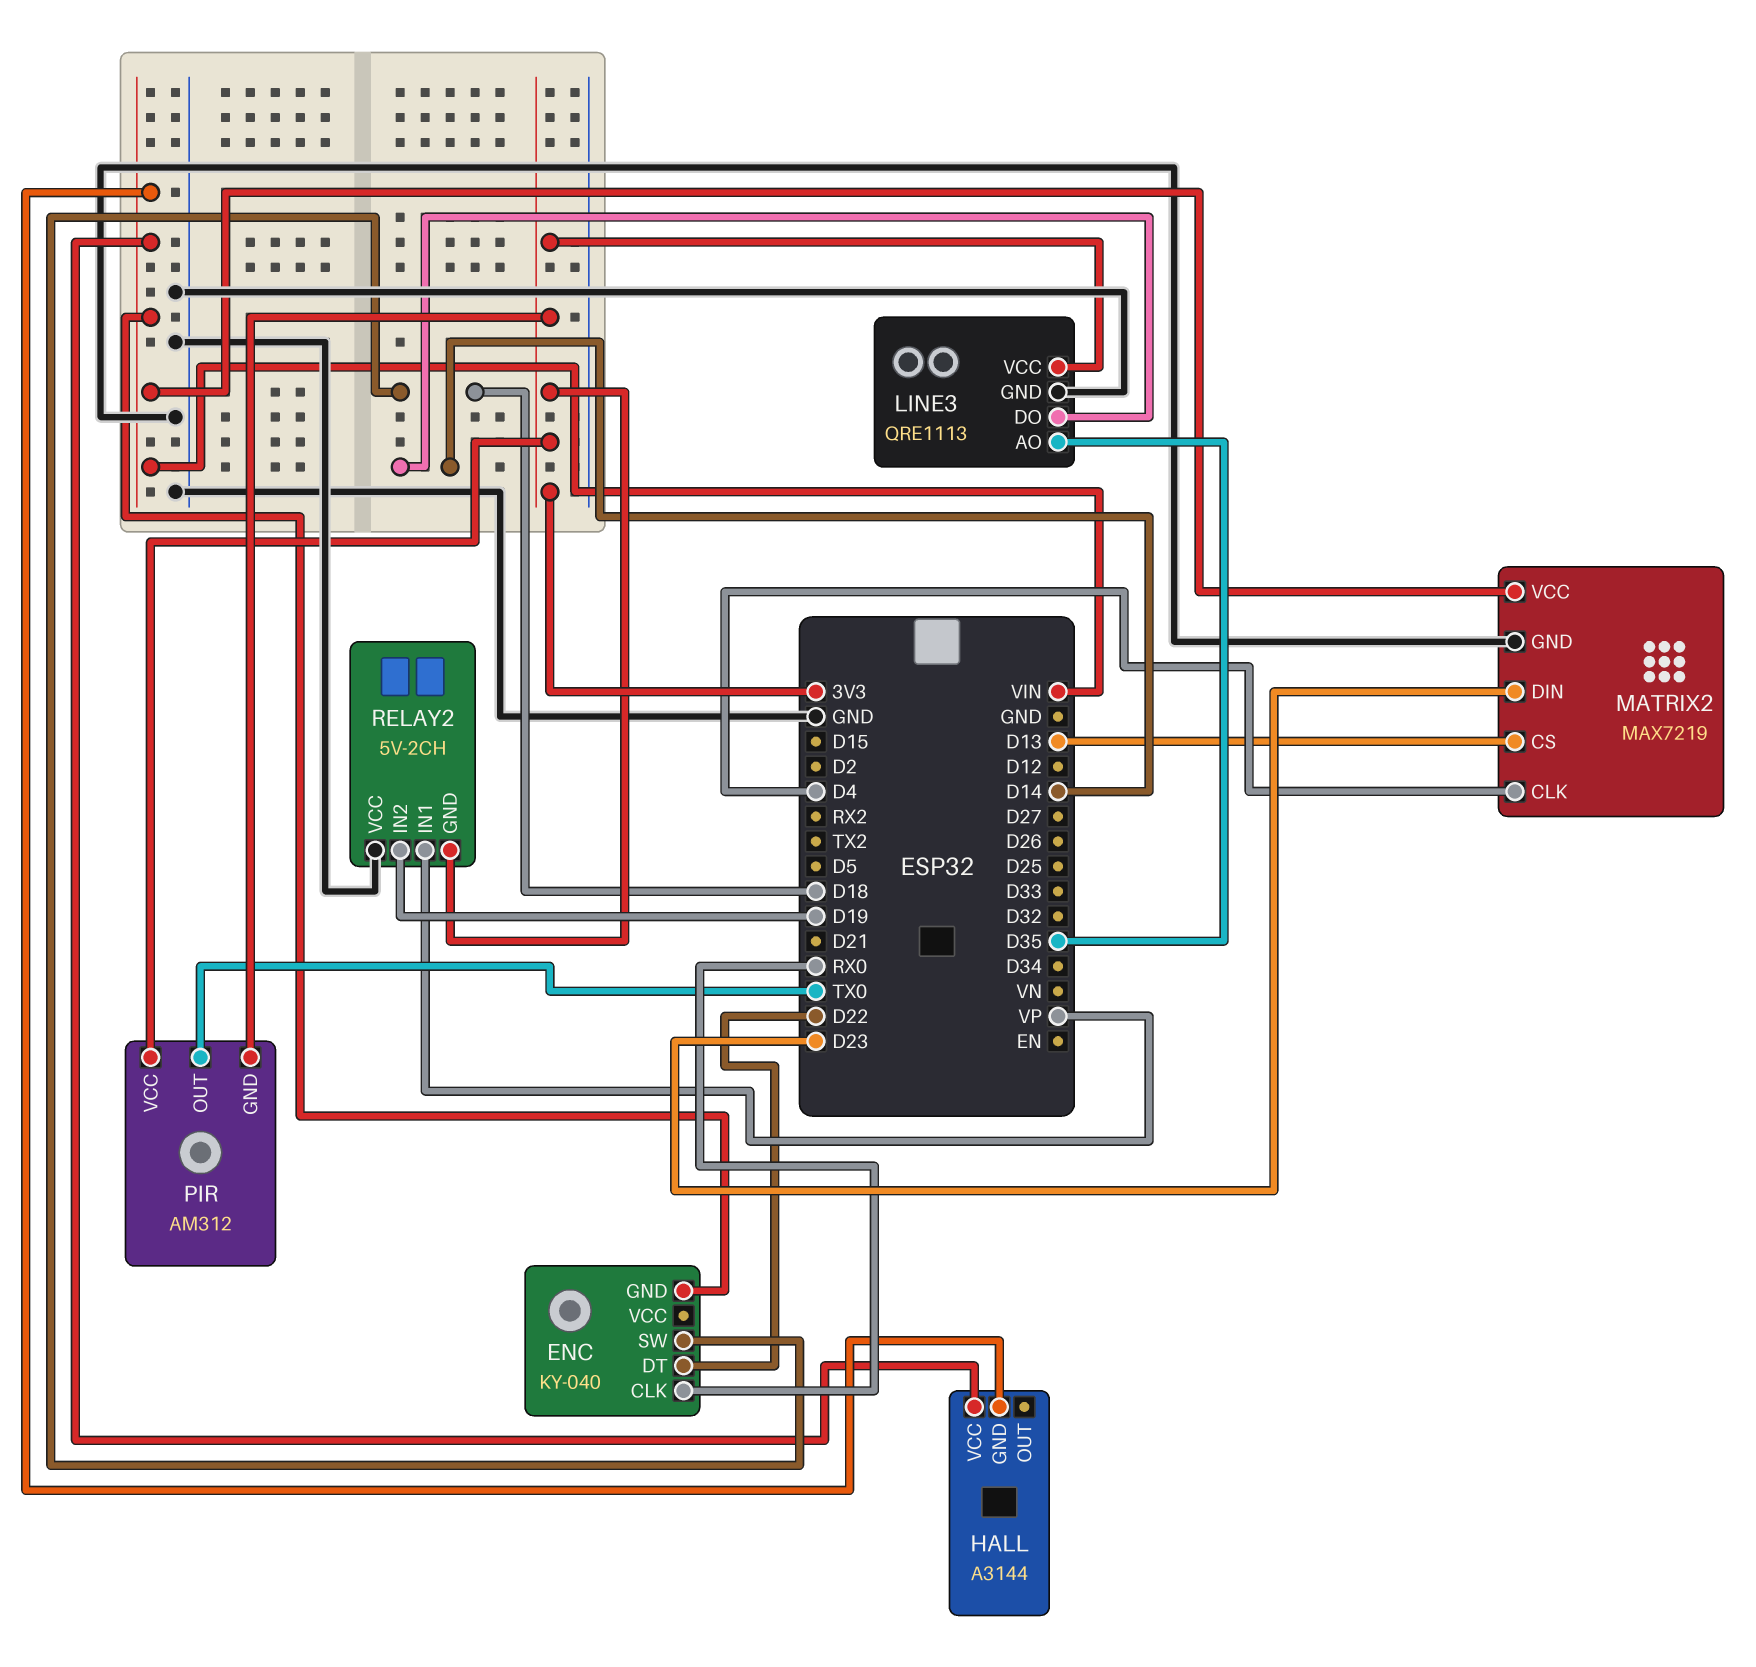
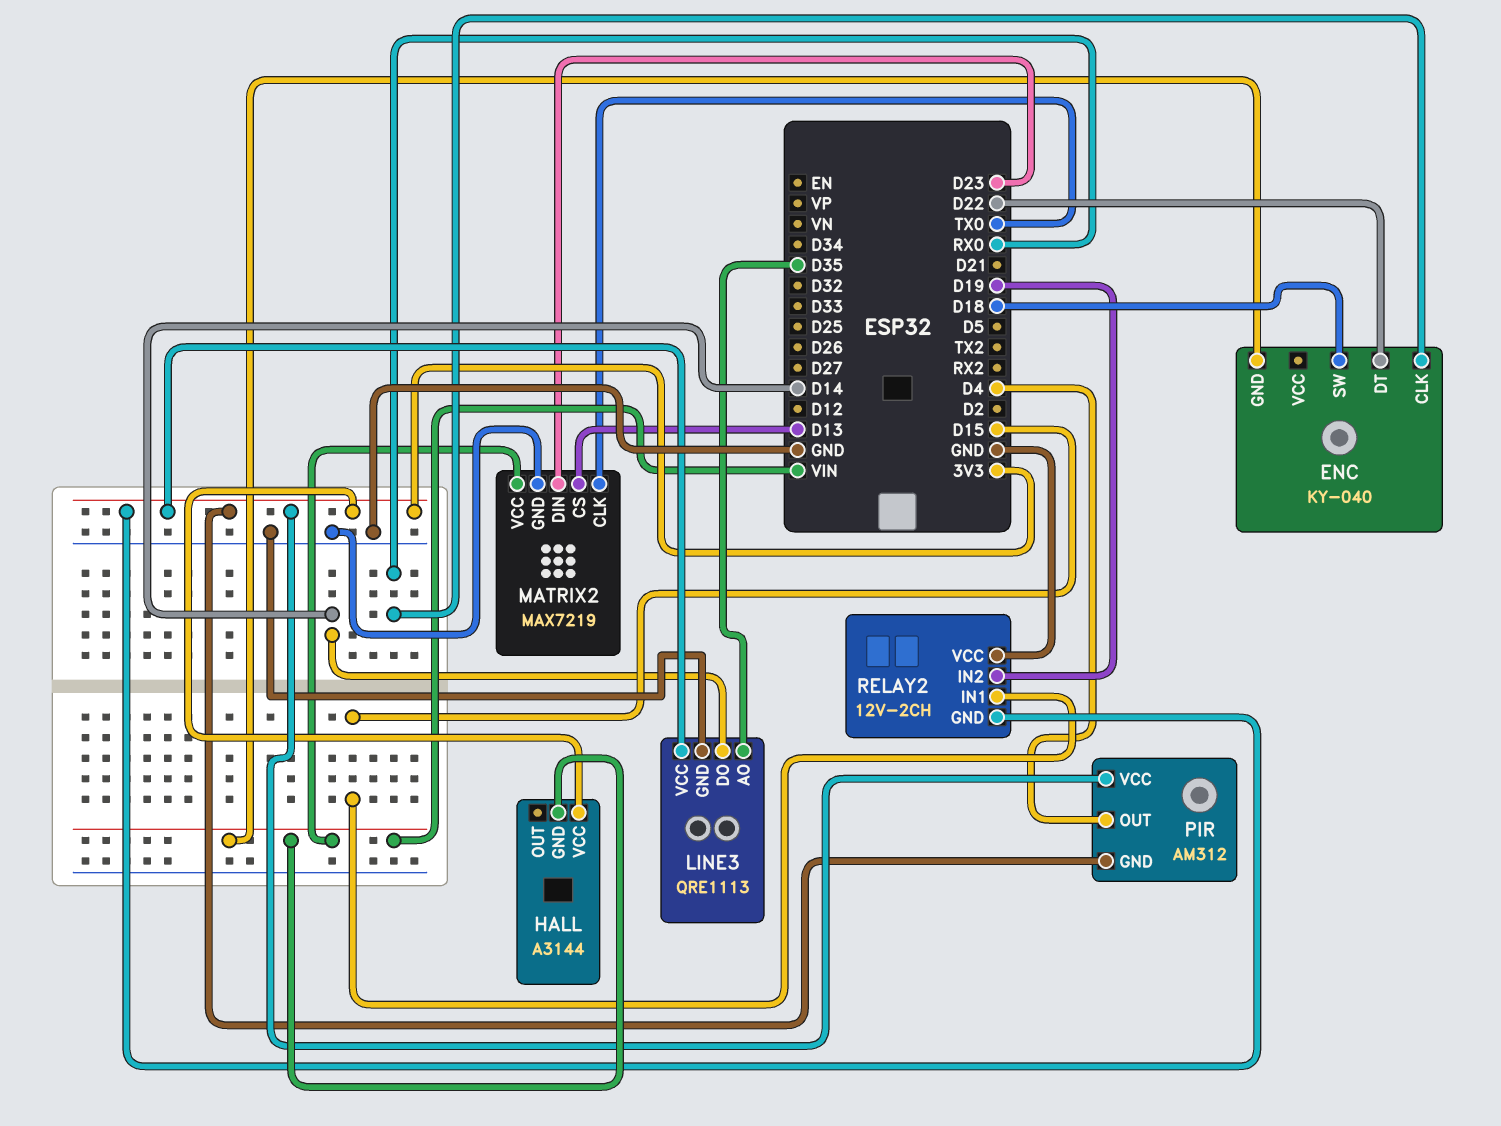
HALL pin VCC: VIN -> 3V3
MATRIX2 pin CLK: D4 -> TX0
PIR pin OUT: TX0 -> D4
RELAY2: 5V-2CH -> 12V-2CH
RELAY2 pin IN1: VP -> D15

